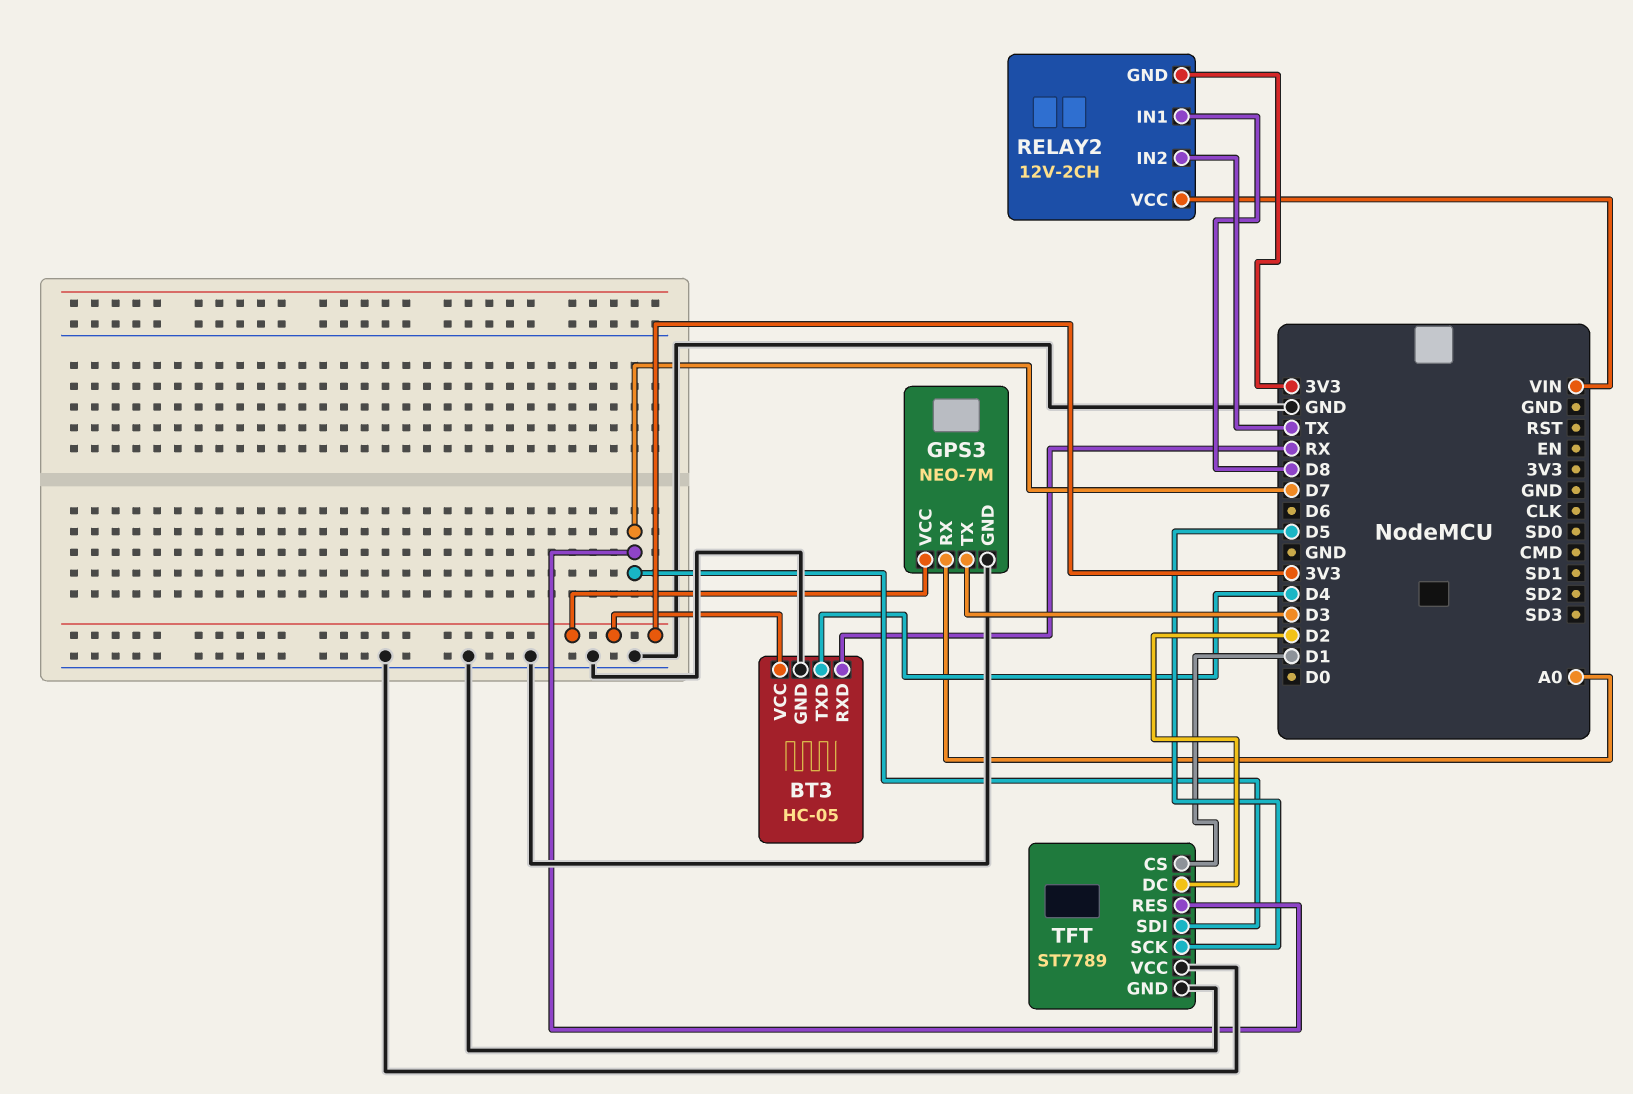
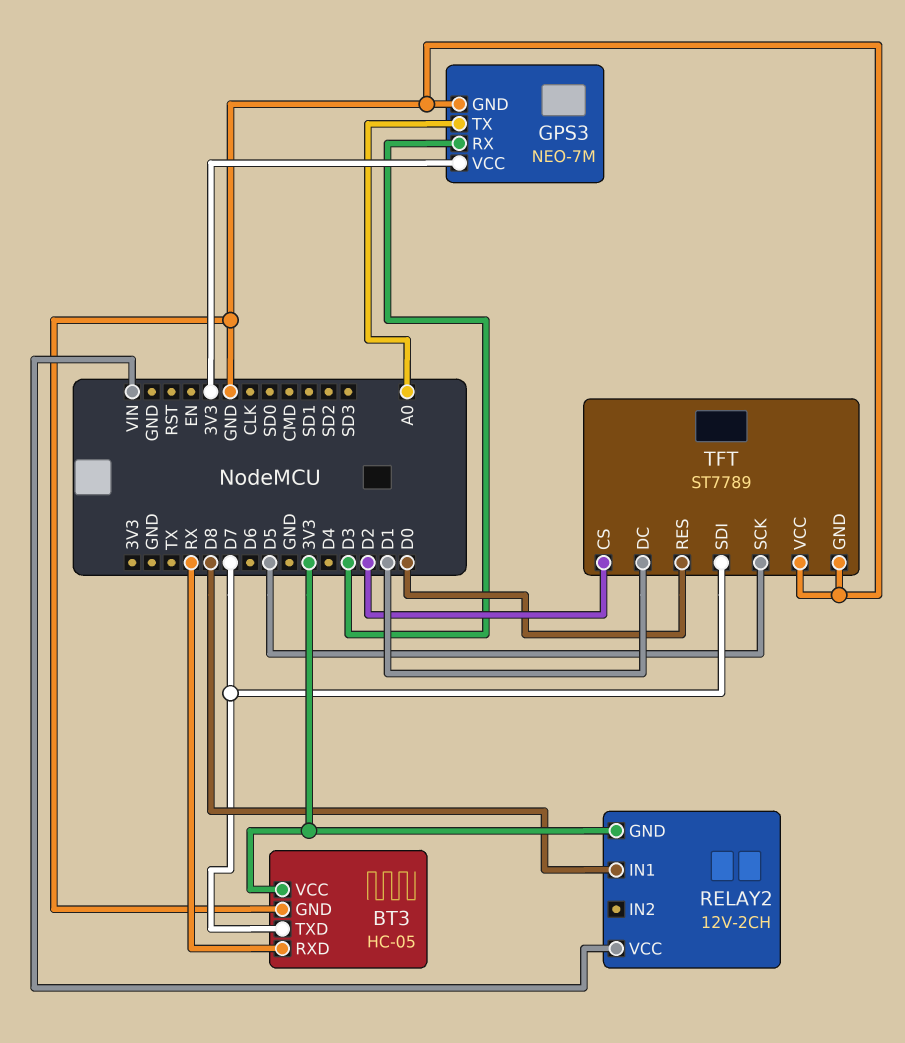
BT3 pin TXD: D4 -> D7
GPS3 pin RX: A0 -> D3
GPS3 pin TX: D3 -> A0
RELAY2 pin IN2: TX -> none
TFT pin CS: D1 -> D2
TFT pin DC: D2 -> D1
TFT pin RES: D7 -> D0

